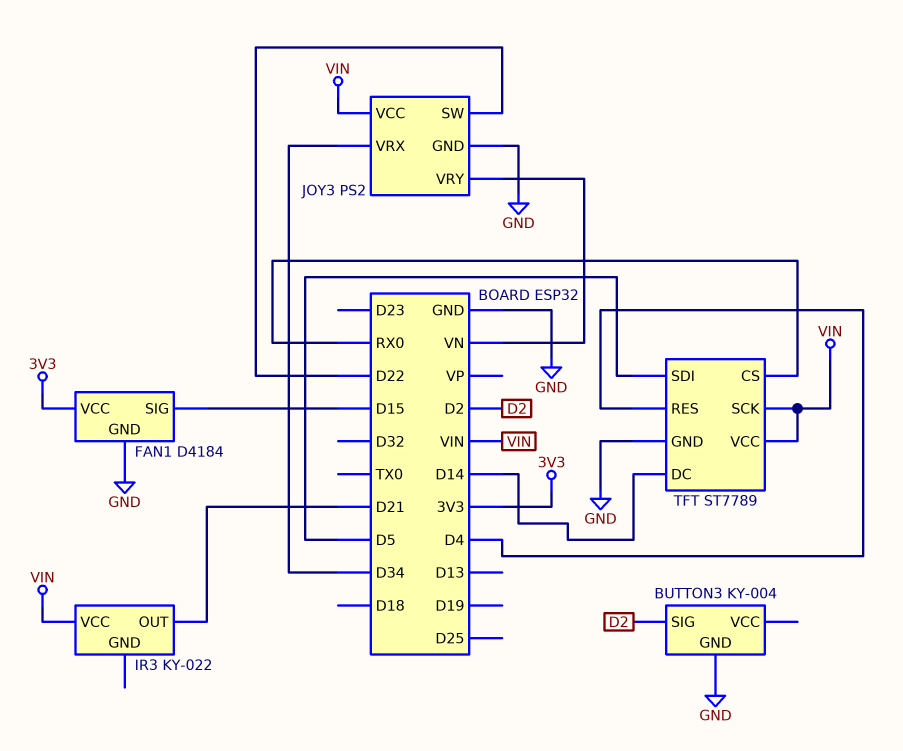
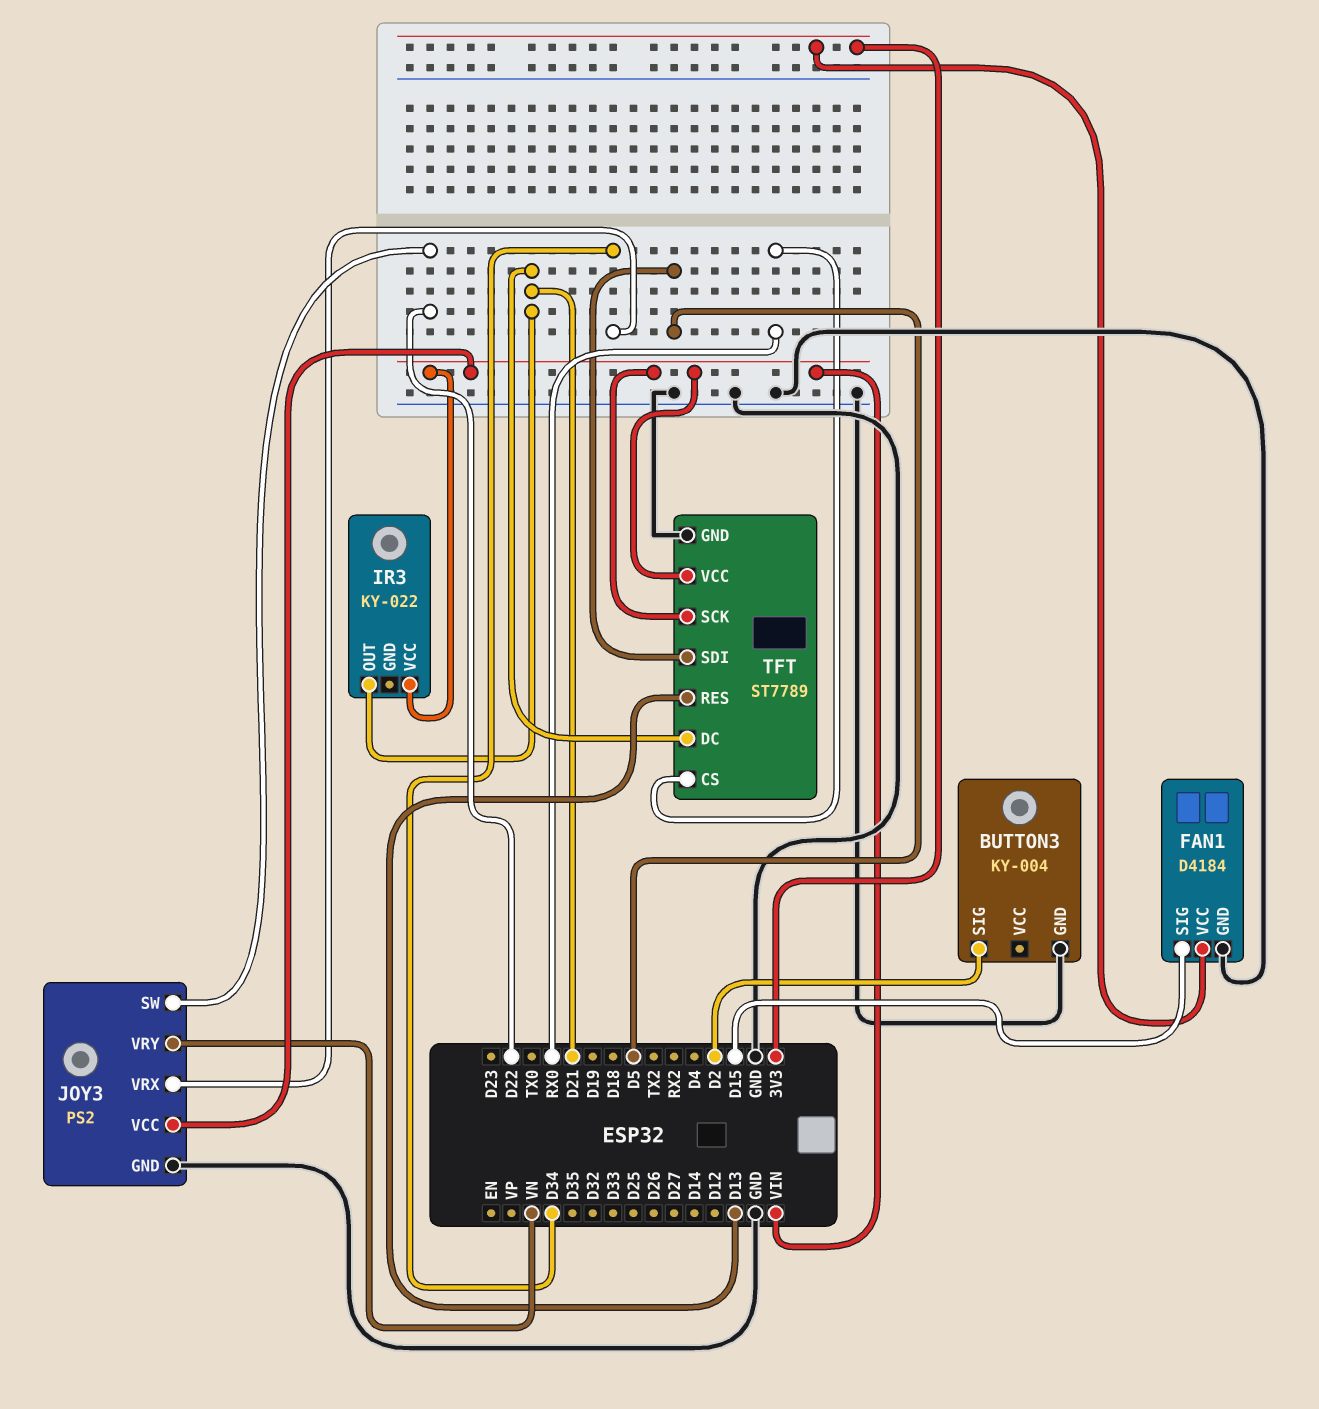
TFT pin DC: D14 -> D21
TFT pin RES: D4 -> D13

